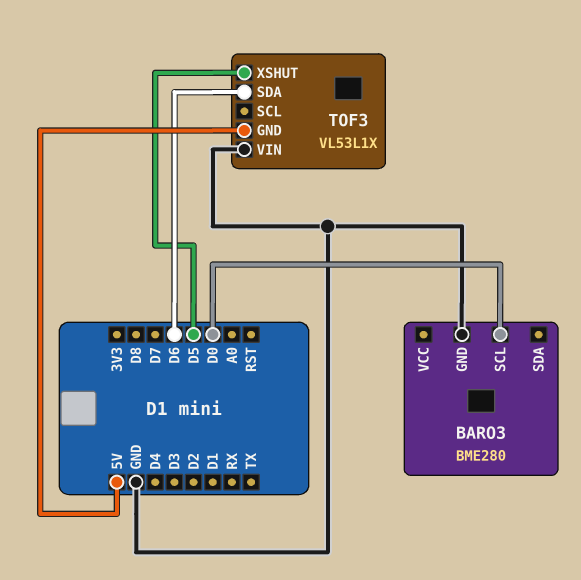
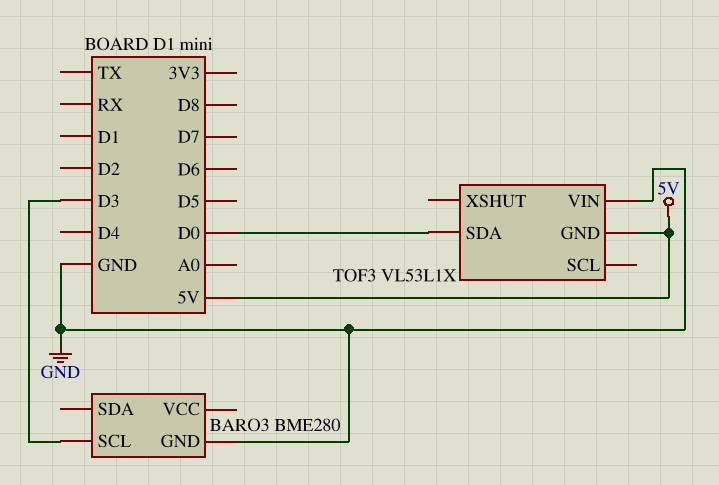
BARO3 pin SCL: D0 -> D3
TOF3 pin SDA: D6 -> D0
TOF3 pin XSHUT: D5 -> none

